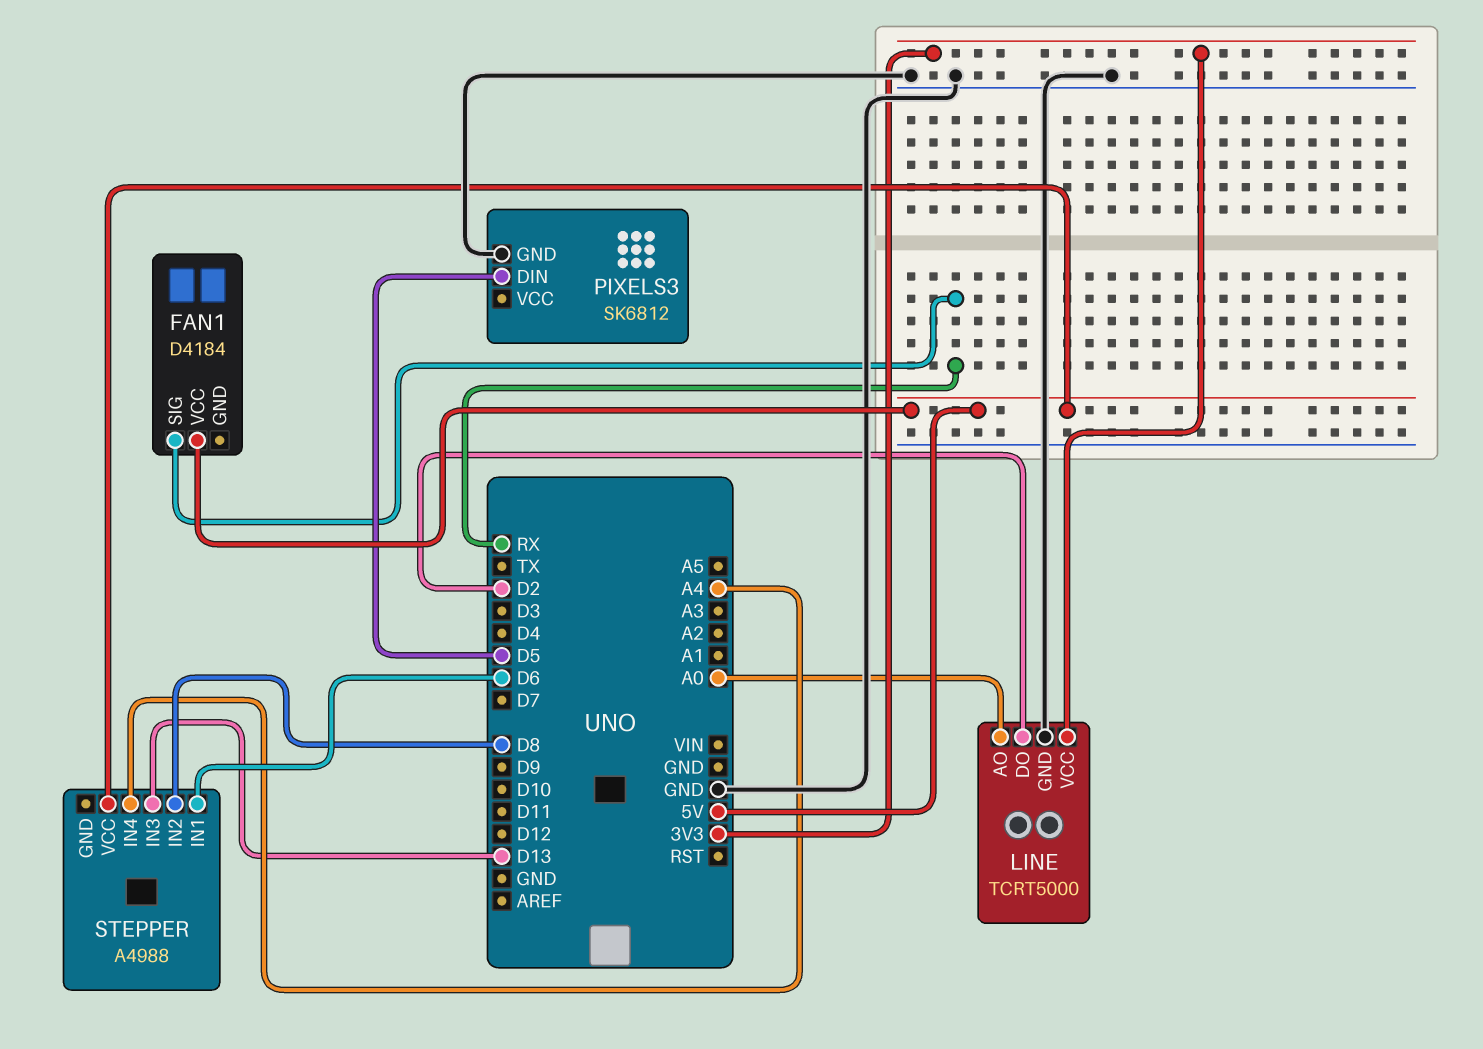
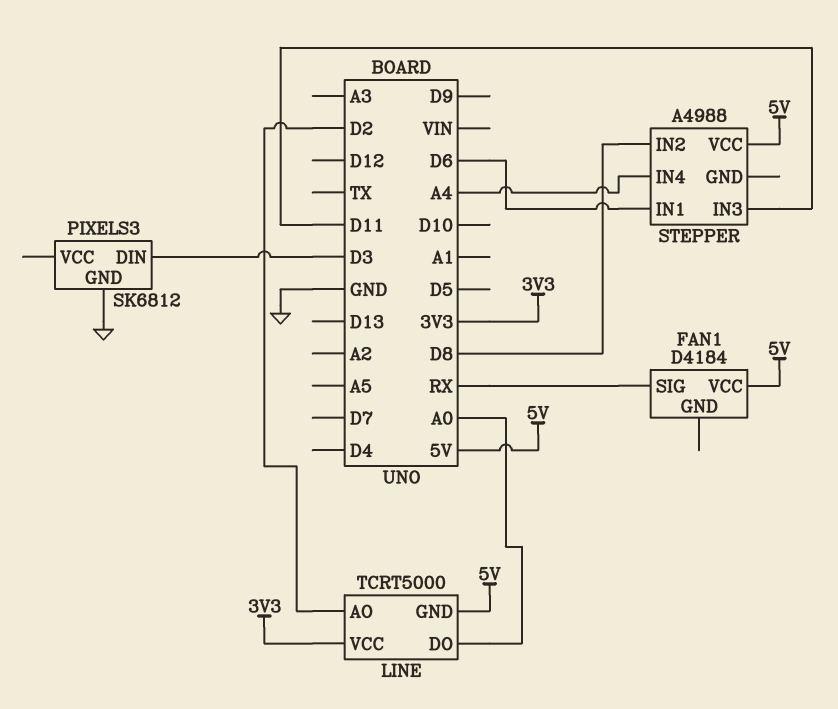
LINE pin AO: A0 -> D2
LINE pin DO: D2 -> A0
LINE pin GND: GND -> 5V
PIXELS3 pin DIN: D5 -> D3
STEPPER pin IN3: D13 -> D11

